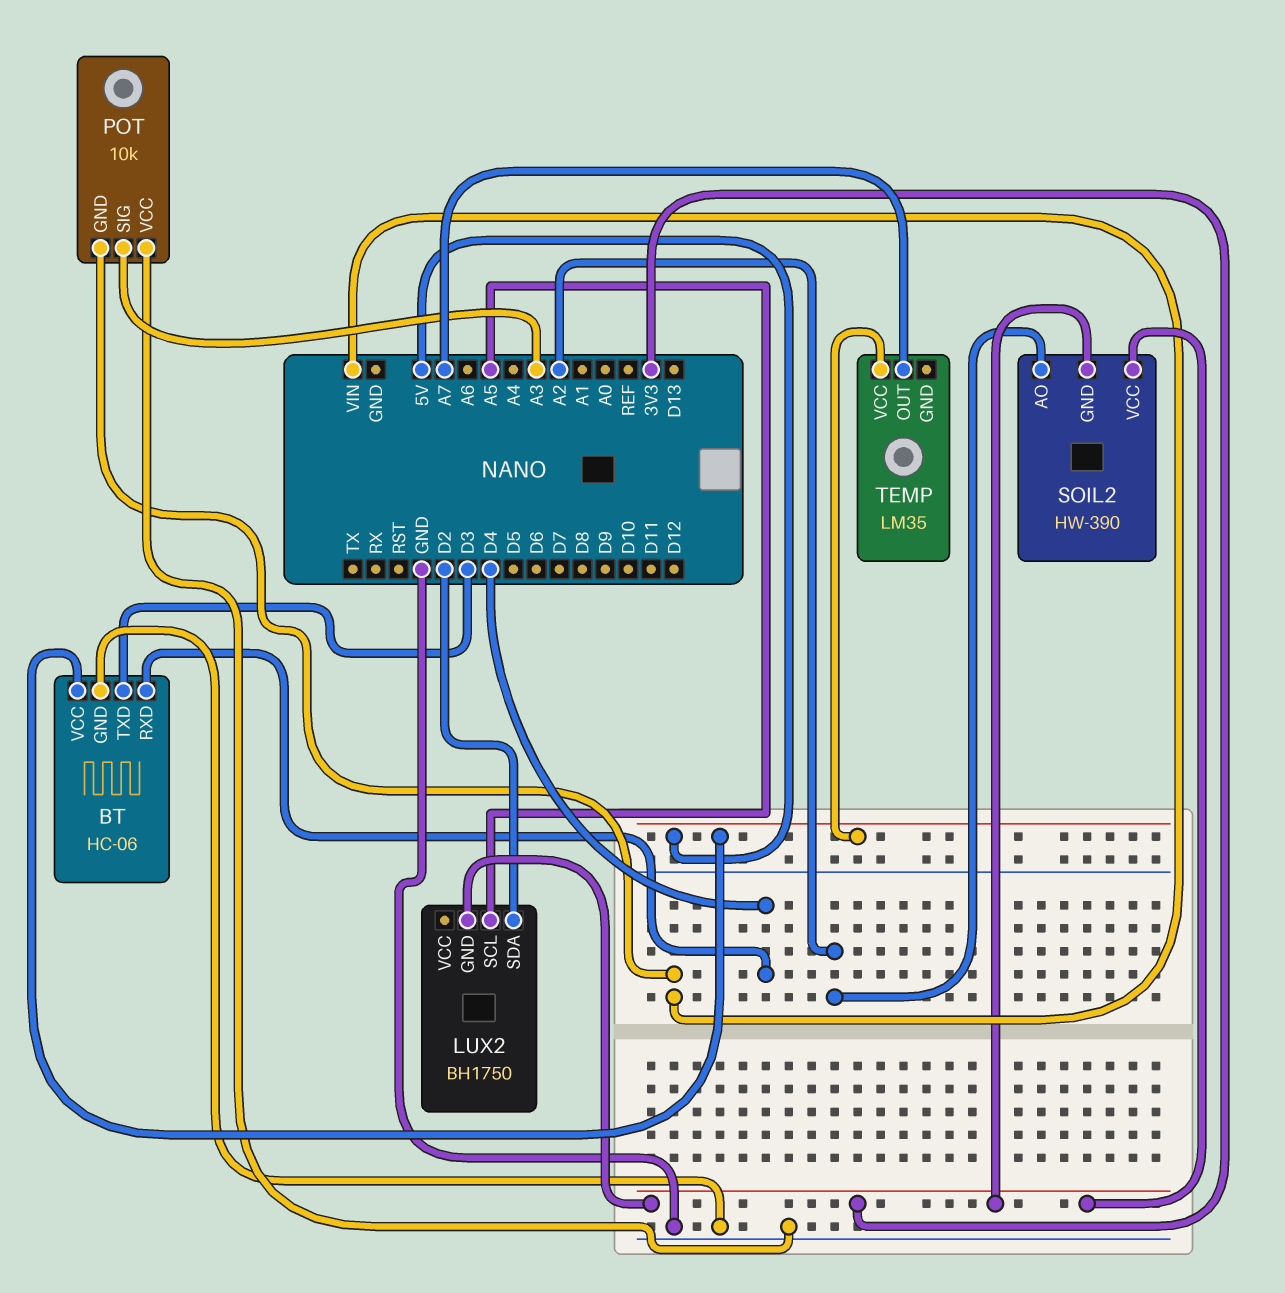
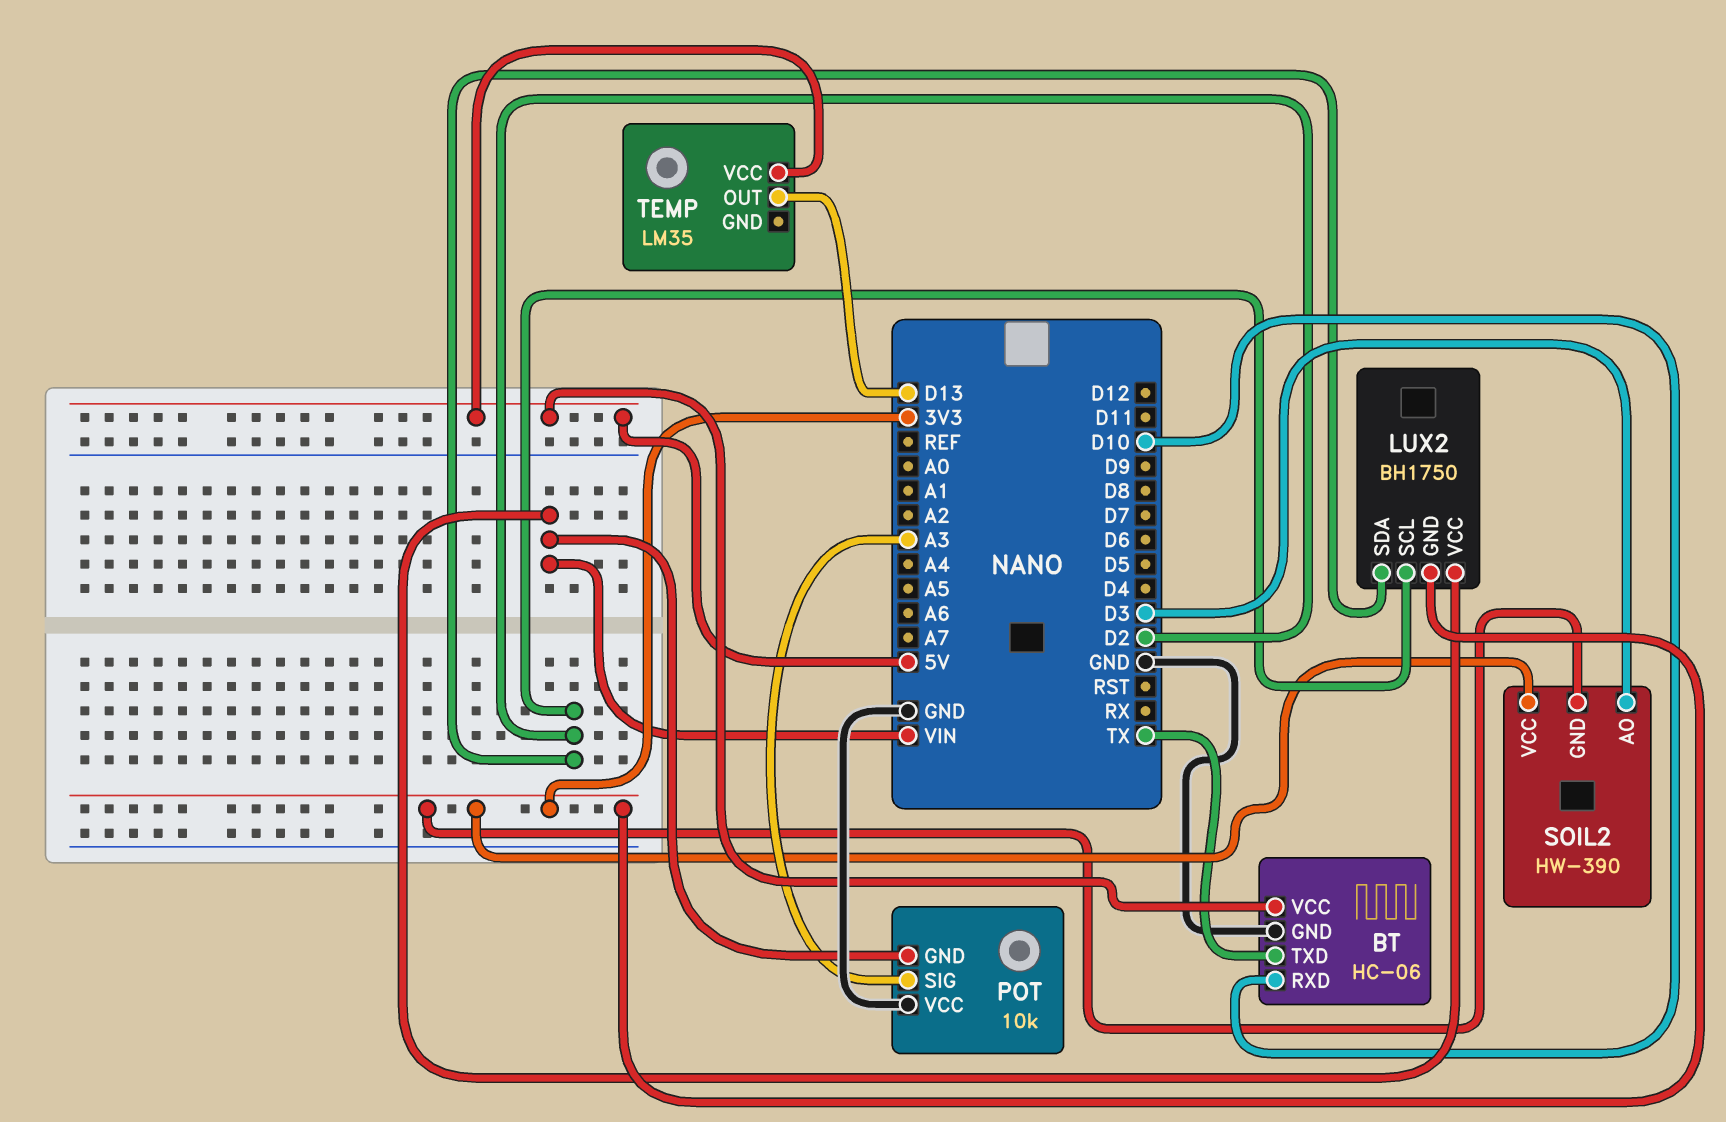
BT pin RXD: D4 -> D10
BT pin TXD: D3 -> TX
LUX2 pin SCL: A5 -> D2
LUX2 pin VCC: none -> VIN
SOIL2 pin AO: A2 -> D3
TEMP pin OUT: A7 -> D13

